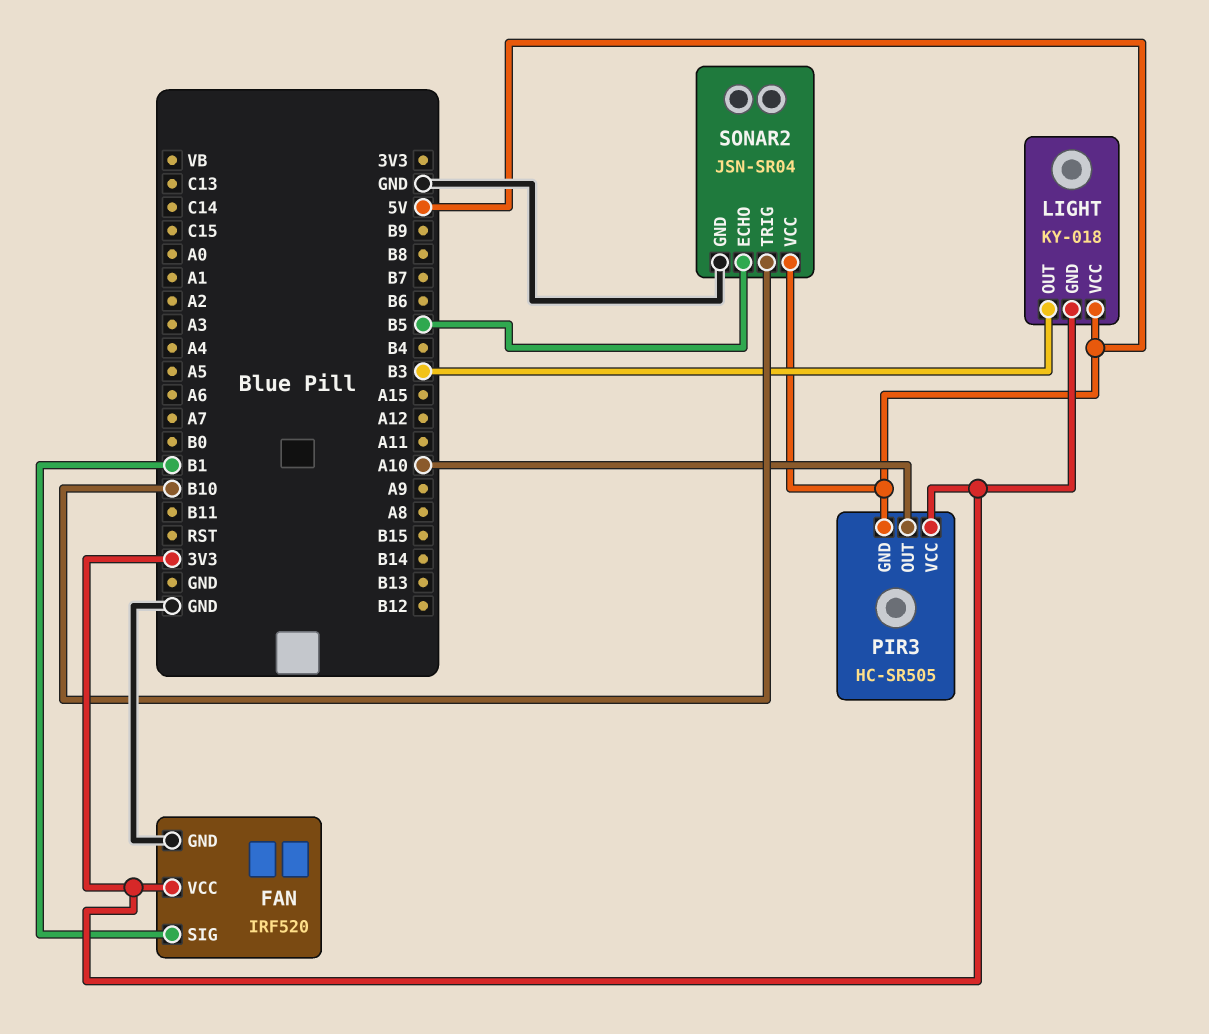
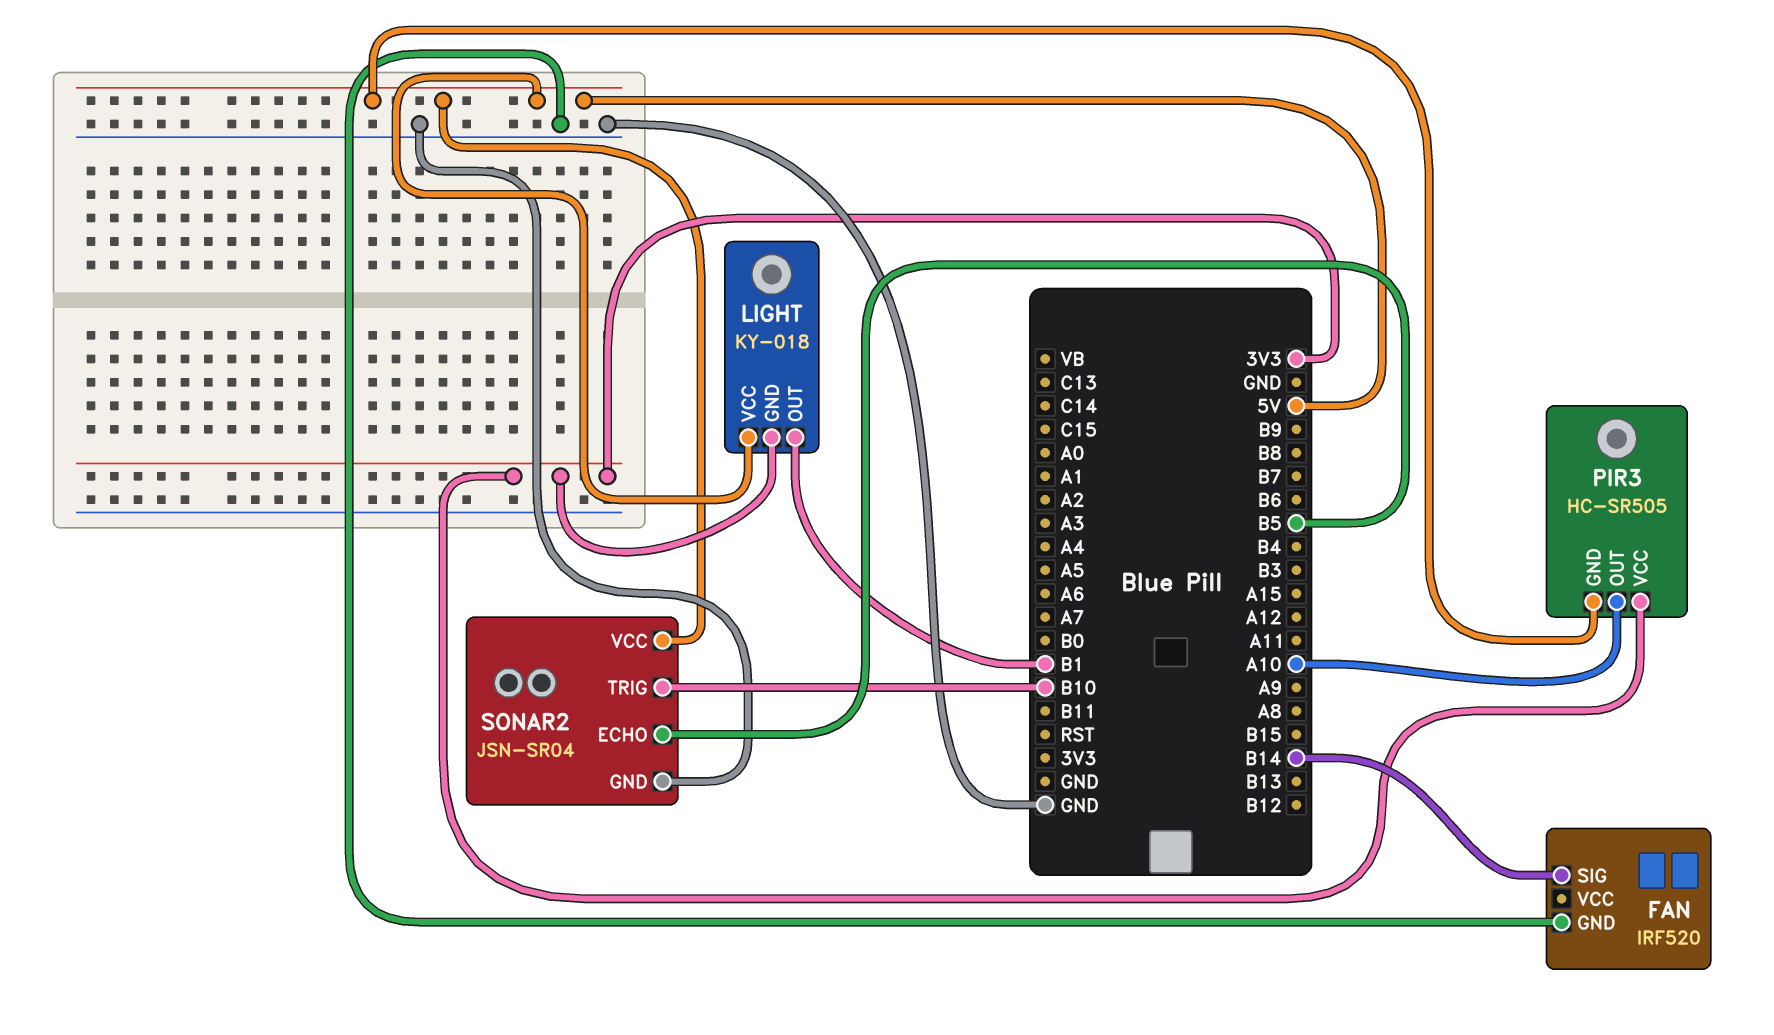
FAN pin SIG: B1 -> B14
FAN pin VCC: 3V3 -> none
LIGHT pin OUT: B3 -> B1

